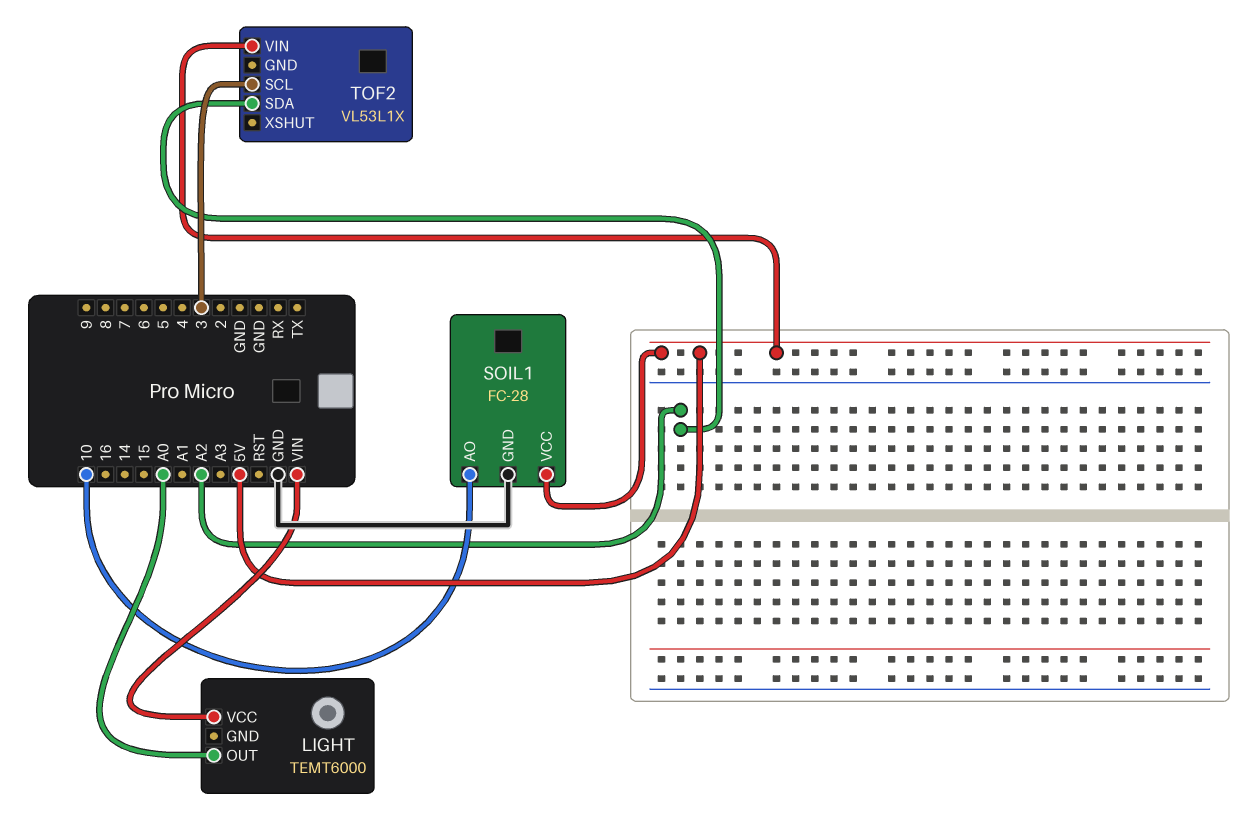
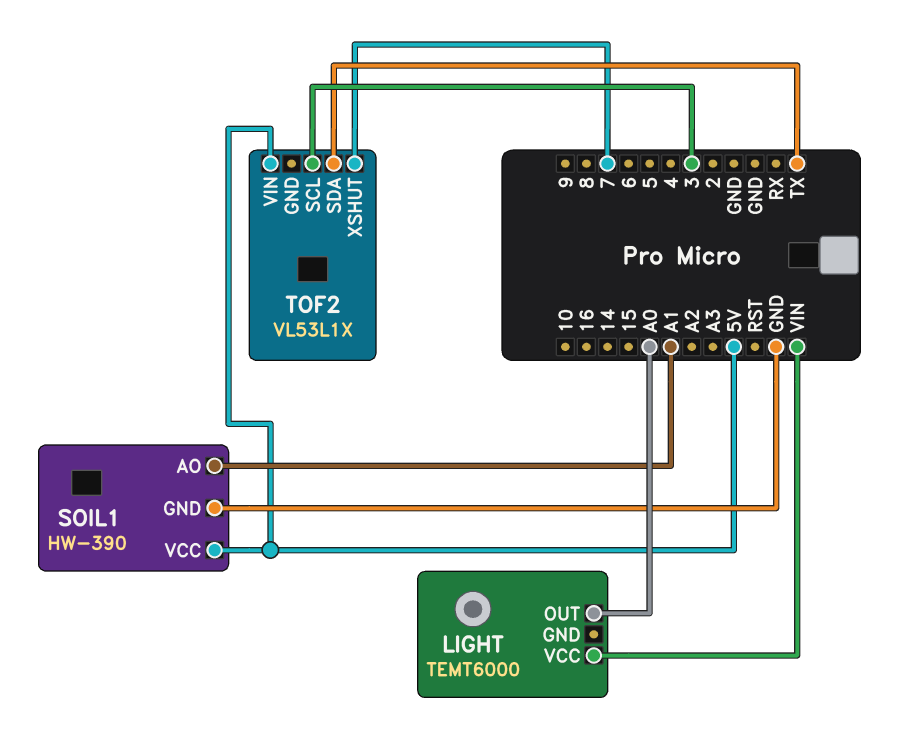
SOIL1: FC-28 -> HW-390
SOIL1 pin AO: 10 -> A1
TOF2 pin SDA: A2 -> TX
TOF2 pin XSHUT: none -> 7

